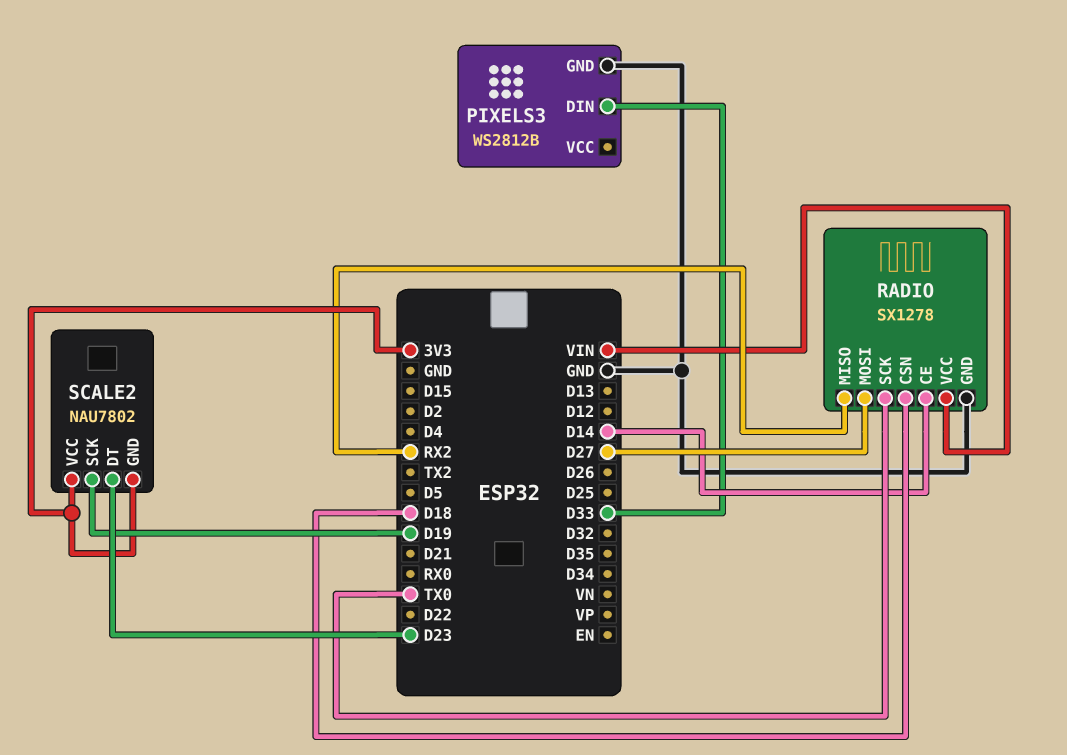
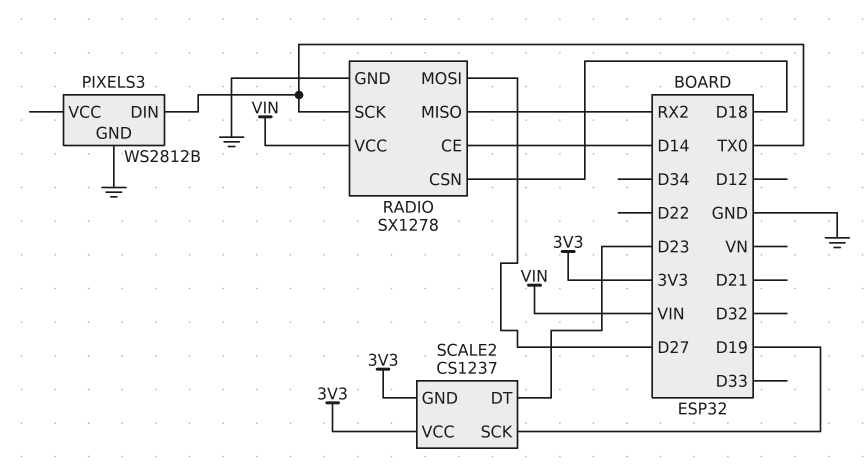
PIXELS3 pin DIN: D33 -> TX0
SCALE2: NAU7802 -> CS1237

